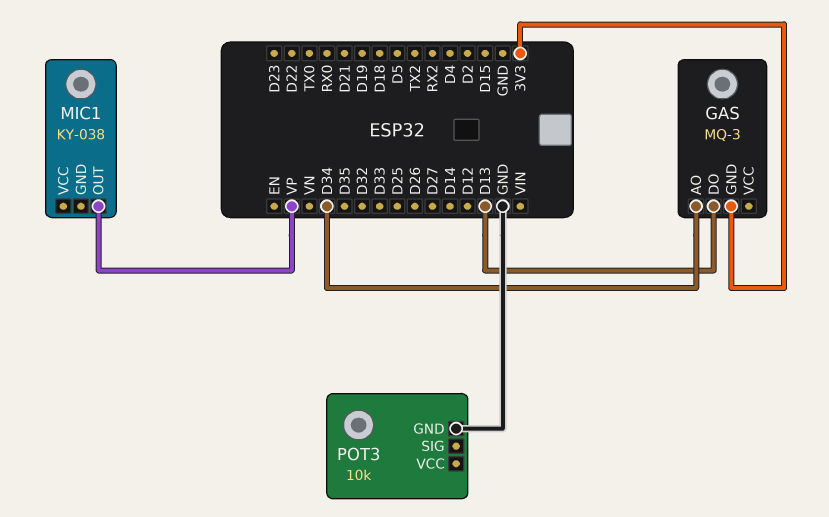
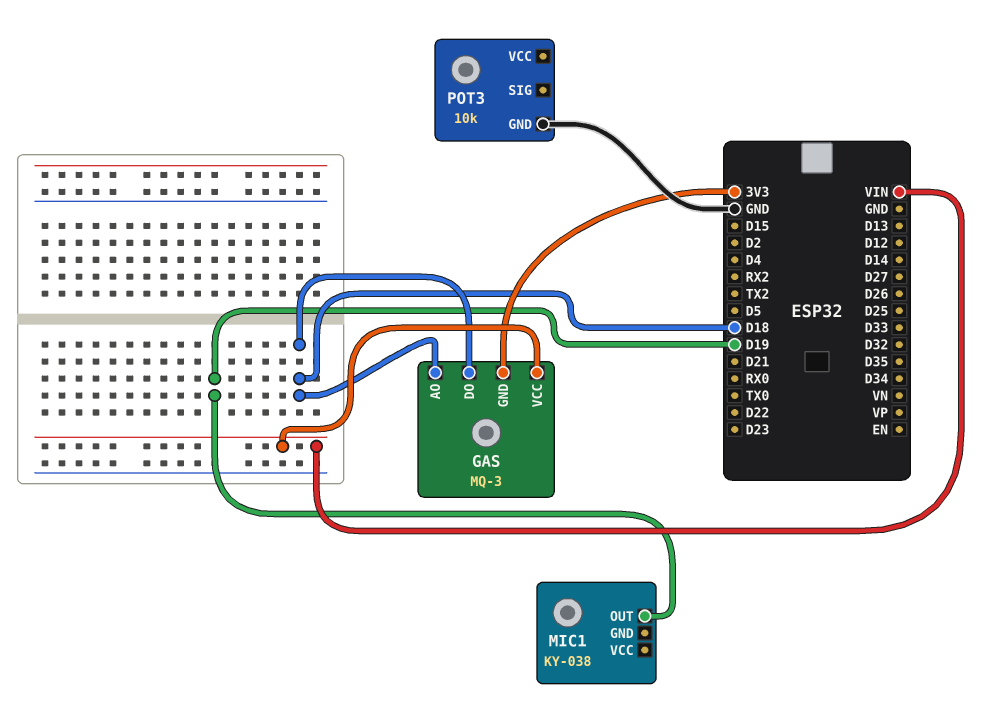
GAS pin AO: D34 -> D18
GAS pin DO: D13 -> D18
GAS pin VCC: none -> VIN
MIC1 pin OUT: VP -> D19

